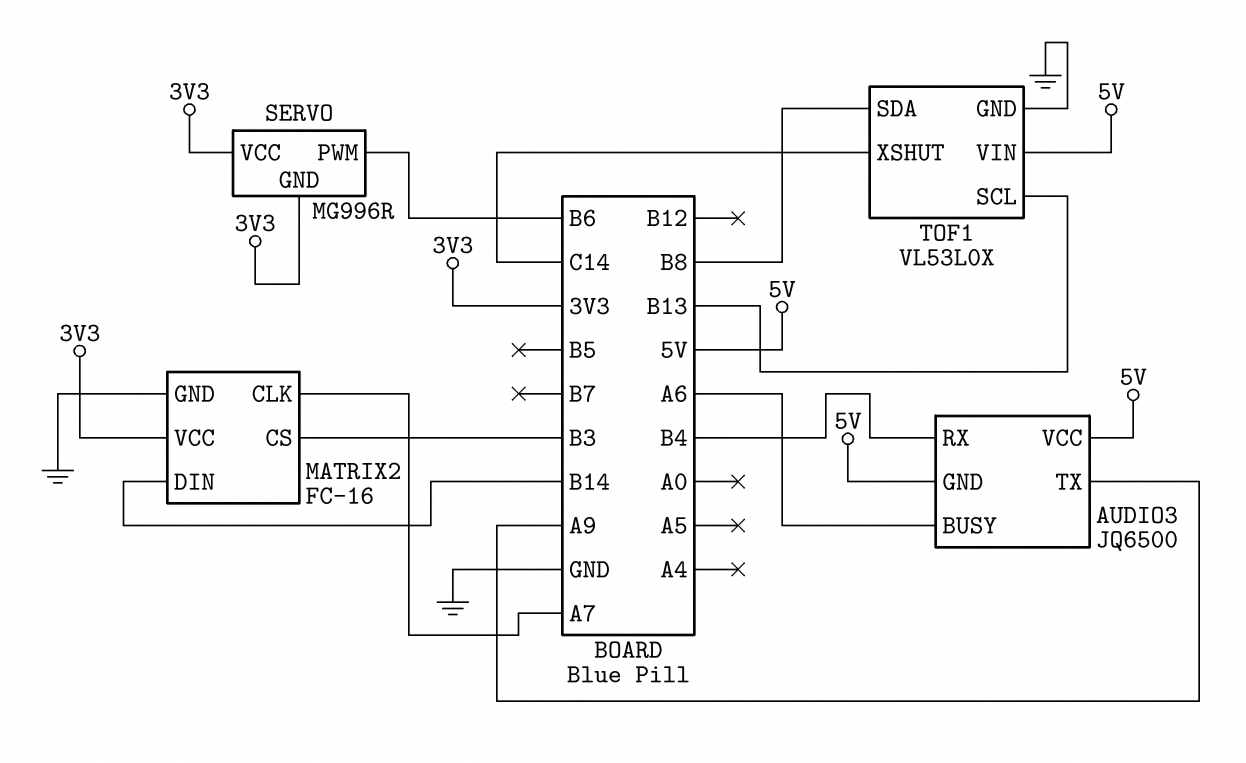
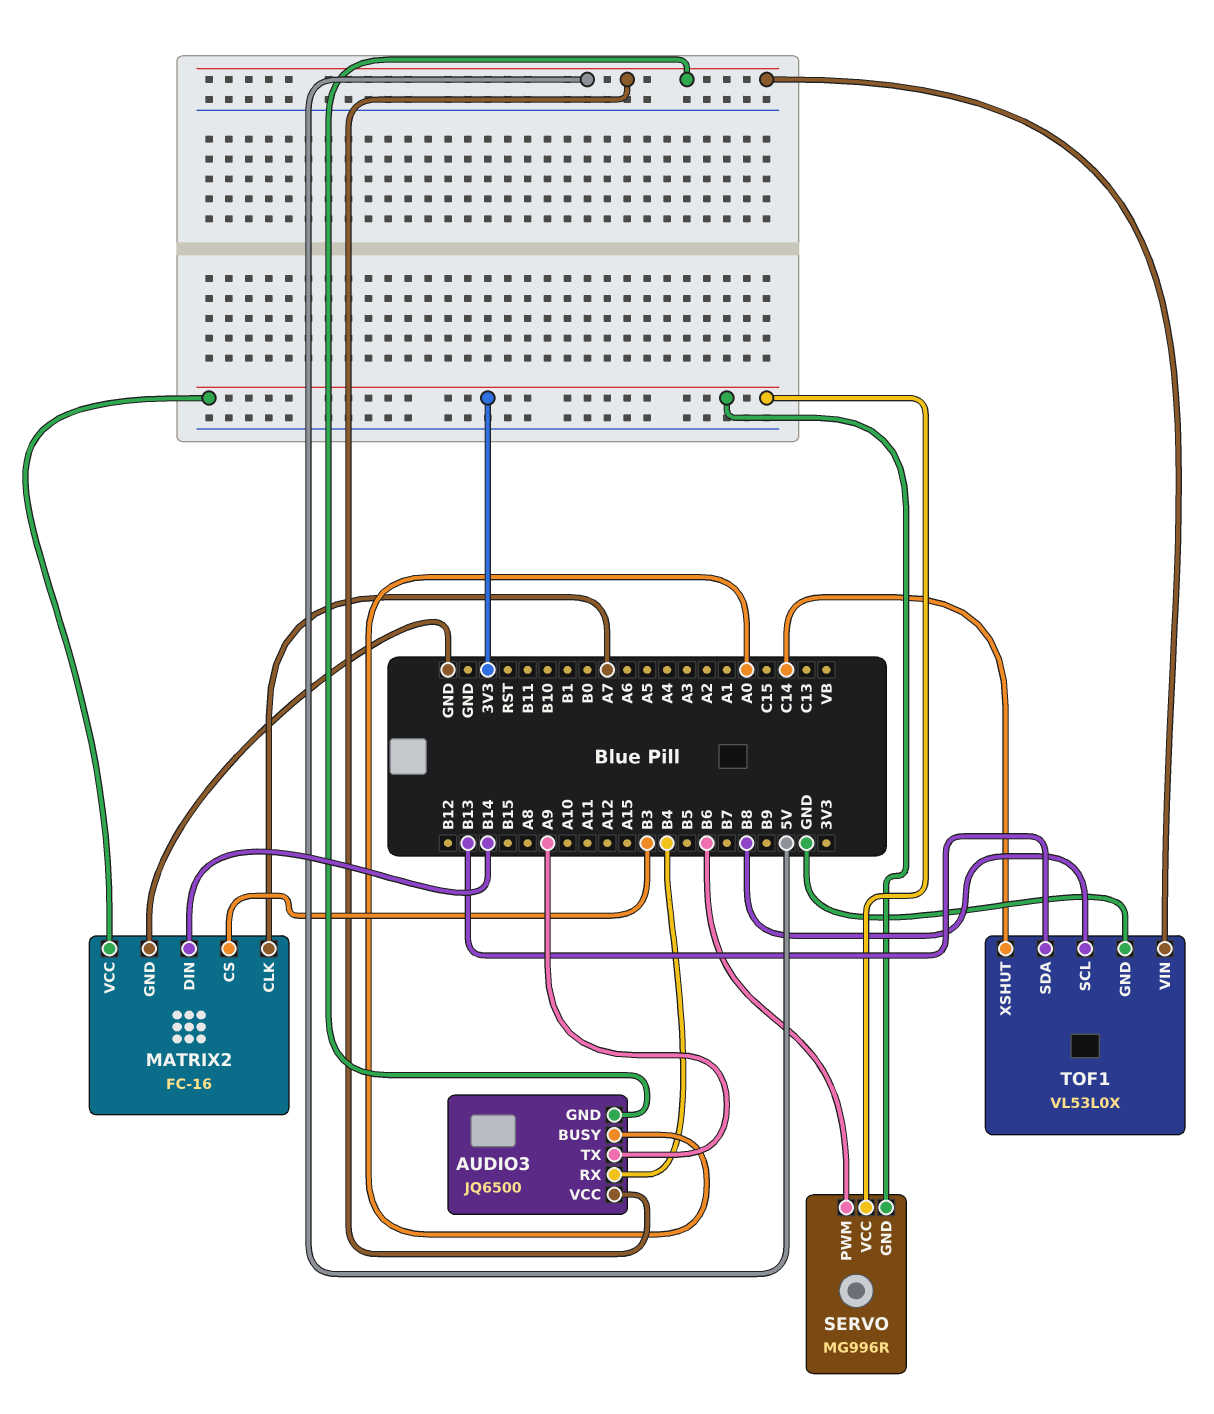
AUDIO3 pin BUSY: A6 -> A0
TOF1 pin SCL: B13 -> B8
TOF1 pin SDA: B8 -> B13

